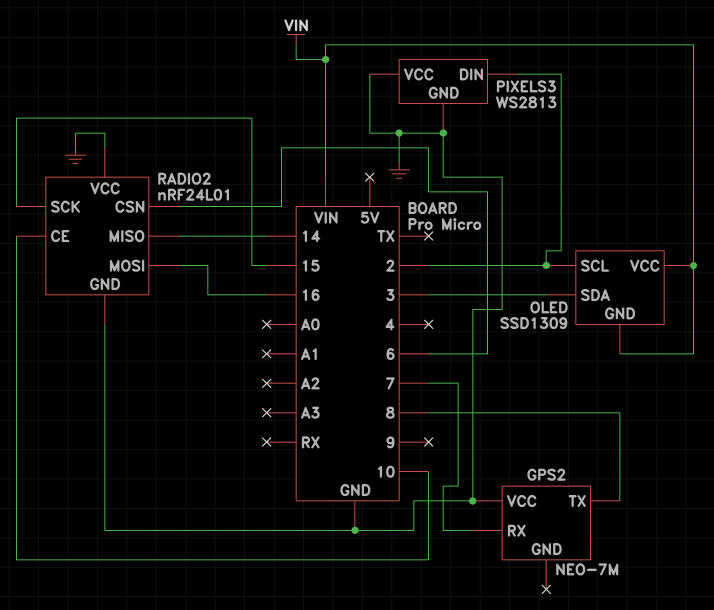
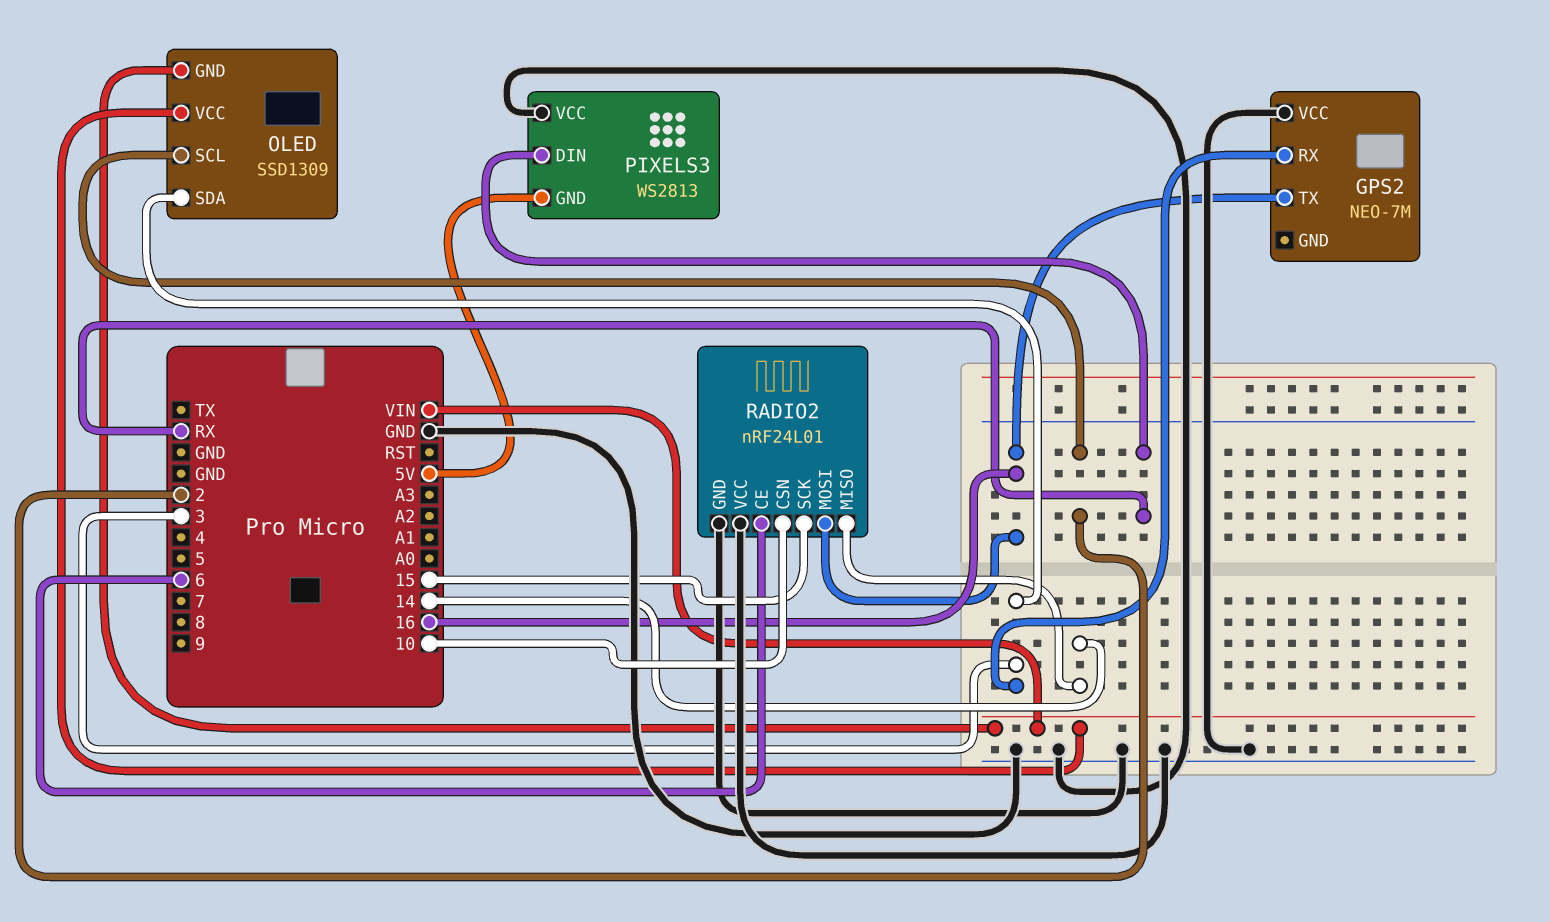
GPS2 pin RX: 7 -> 3
GPS2 pin TX: 8 -> 16
PIXELS3 pin DIN: 2 -> RX
PIXELS3 pin GND: GND -> 5V
RADIO2 pin CE: 10 -> 6
RADIO2 pin CSN: 6 -> 10

